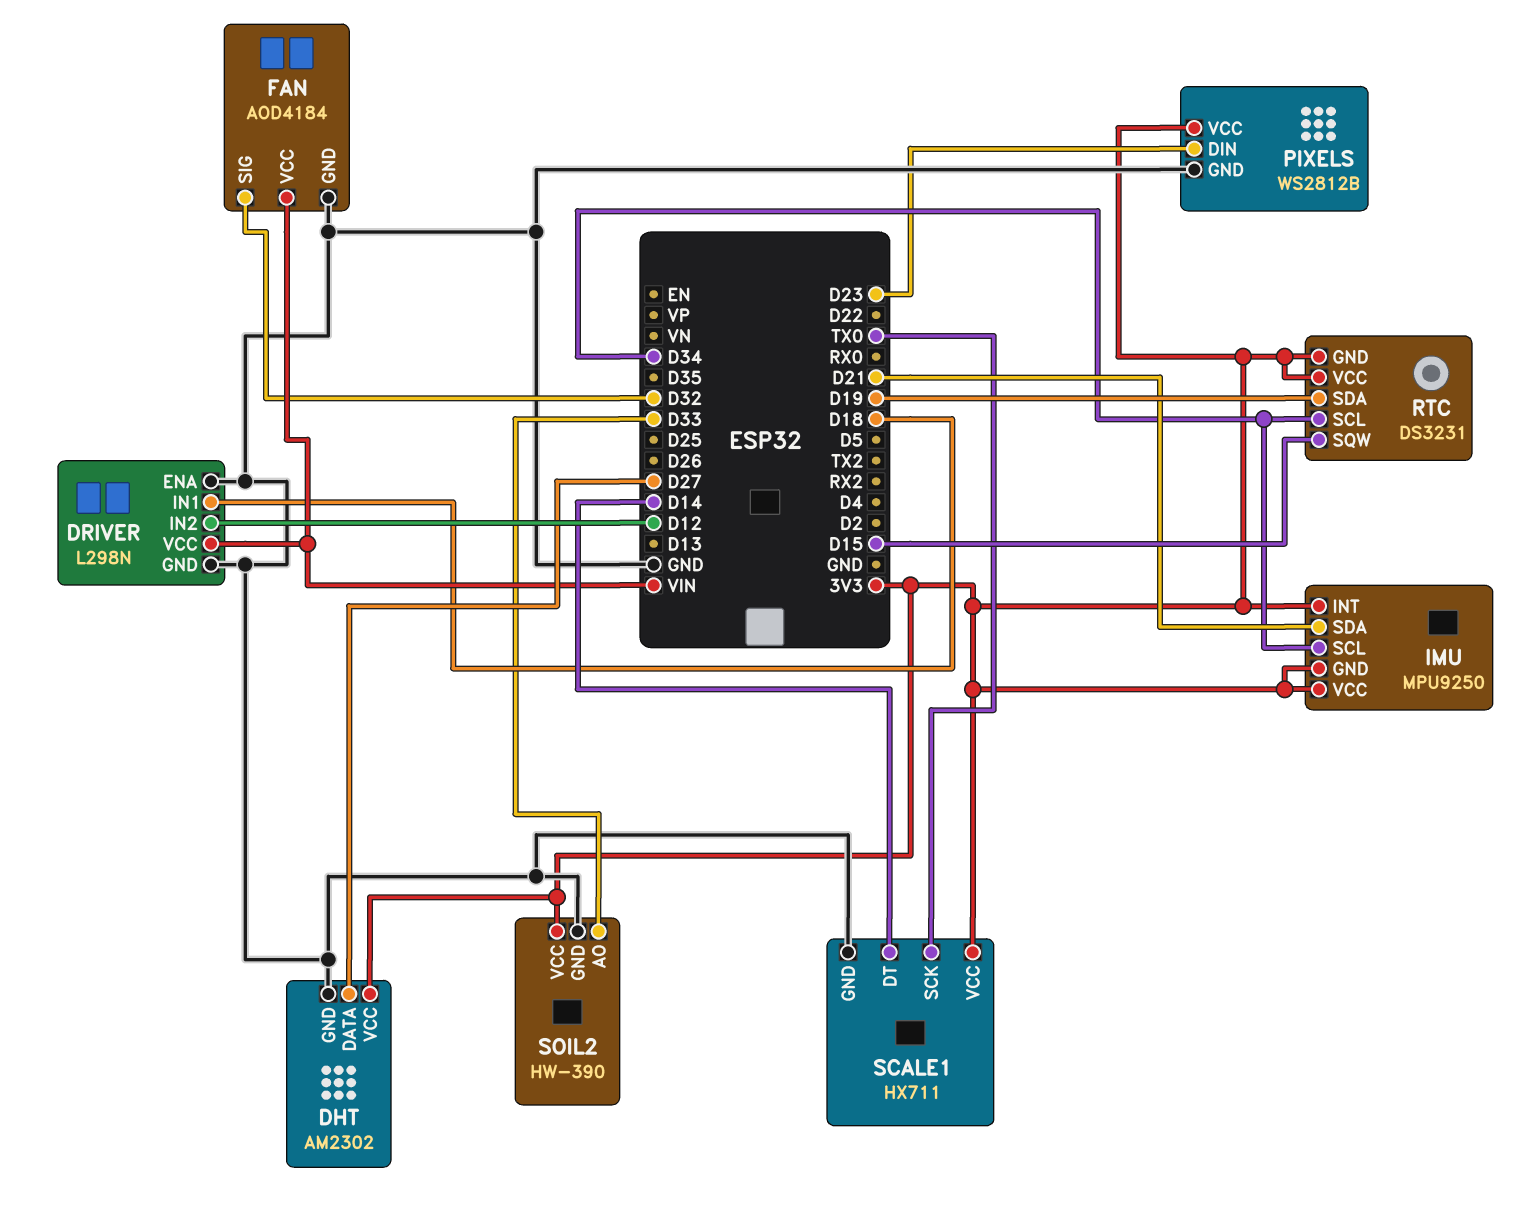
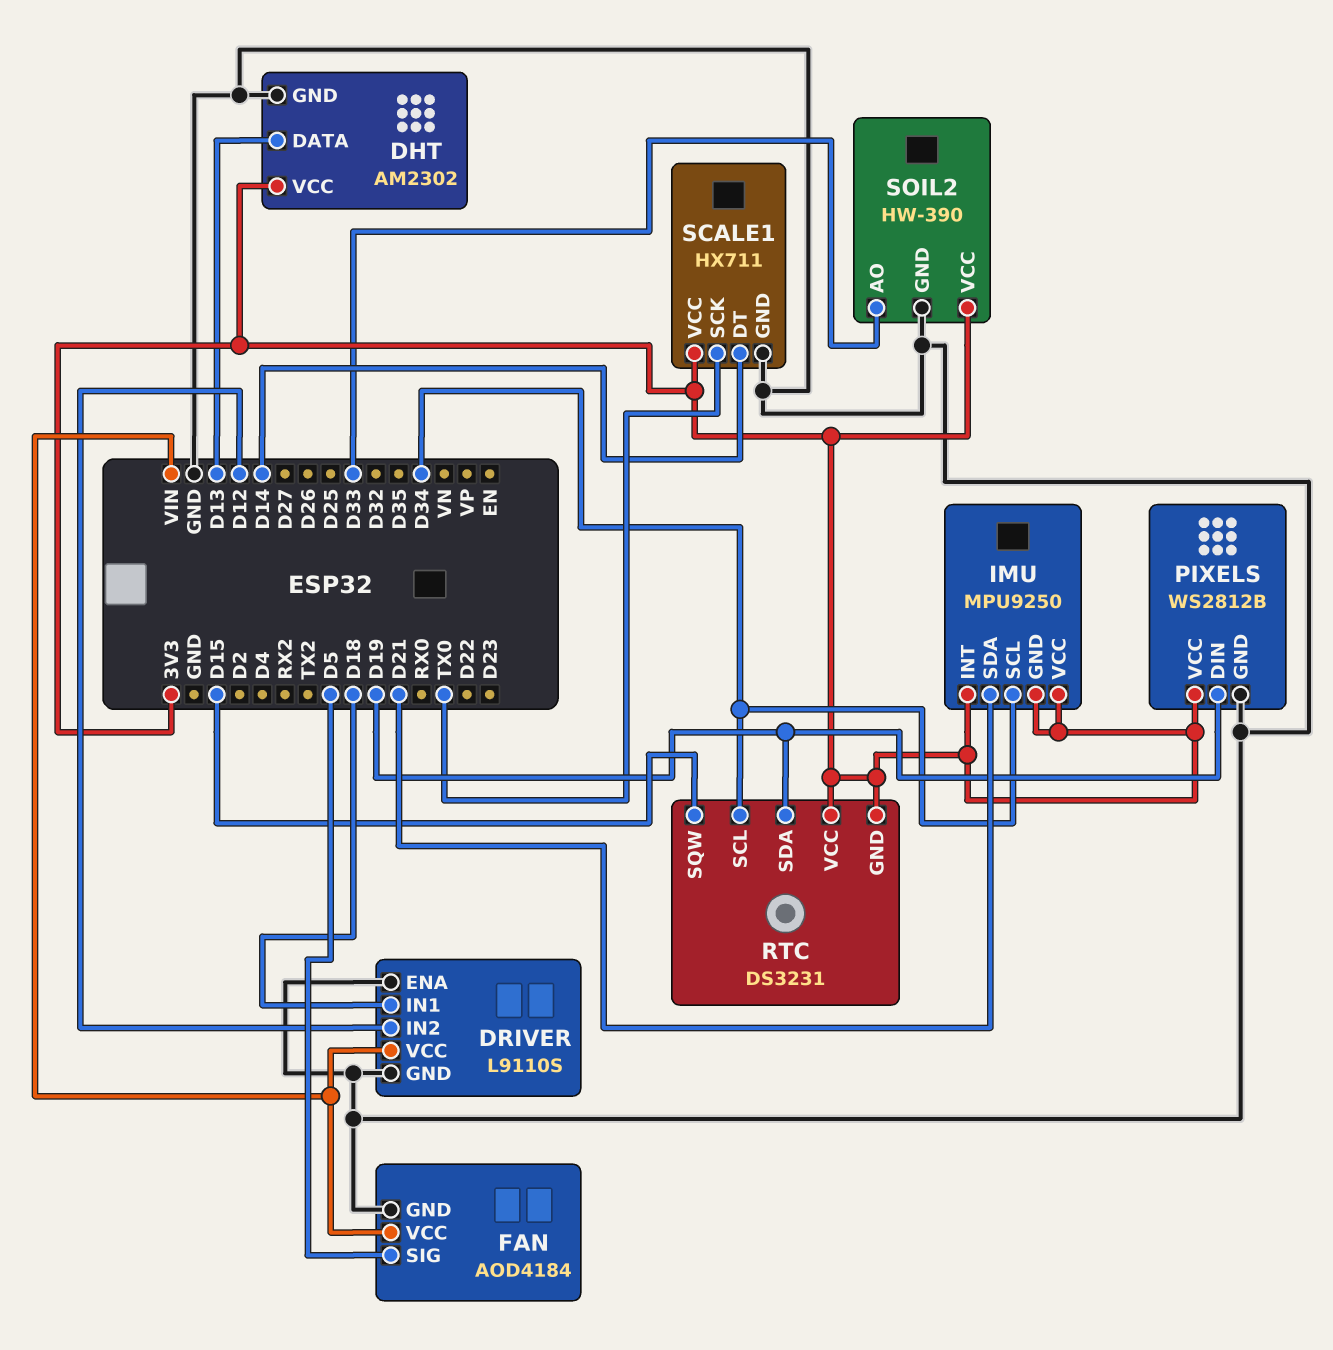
DHT pin DATA: D27 -> D13
DRIVER: L298N -> L9110S
FAN pin SIG: D32 -> D5
PIXELS pin DIN: D23 -> D19

